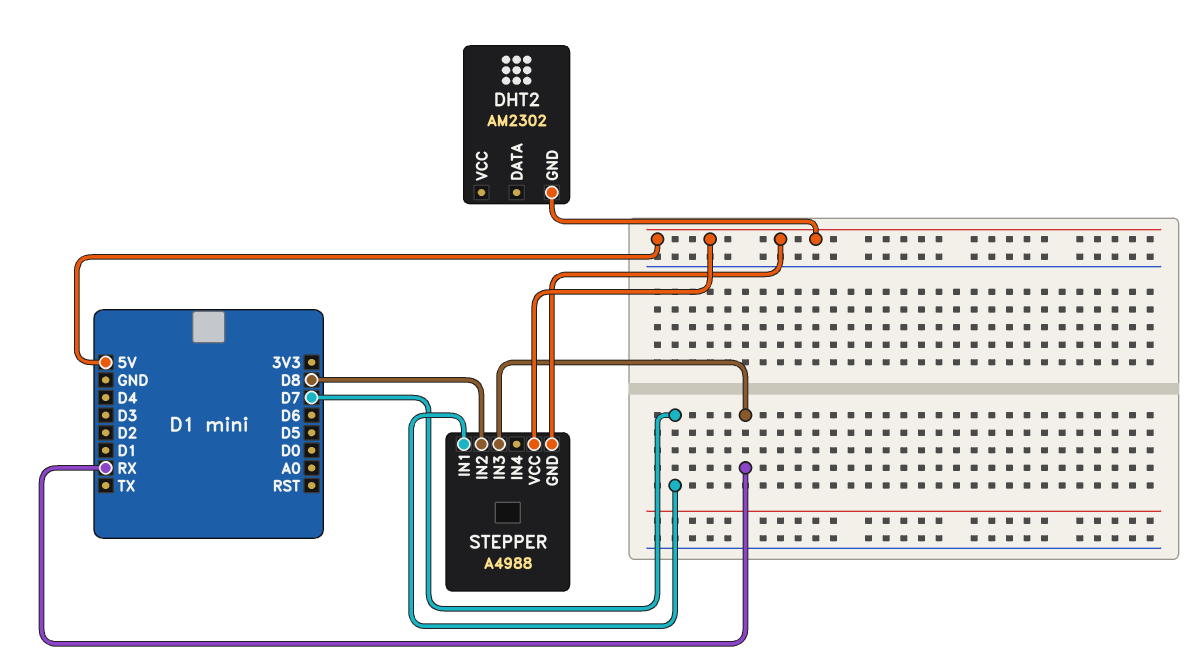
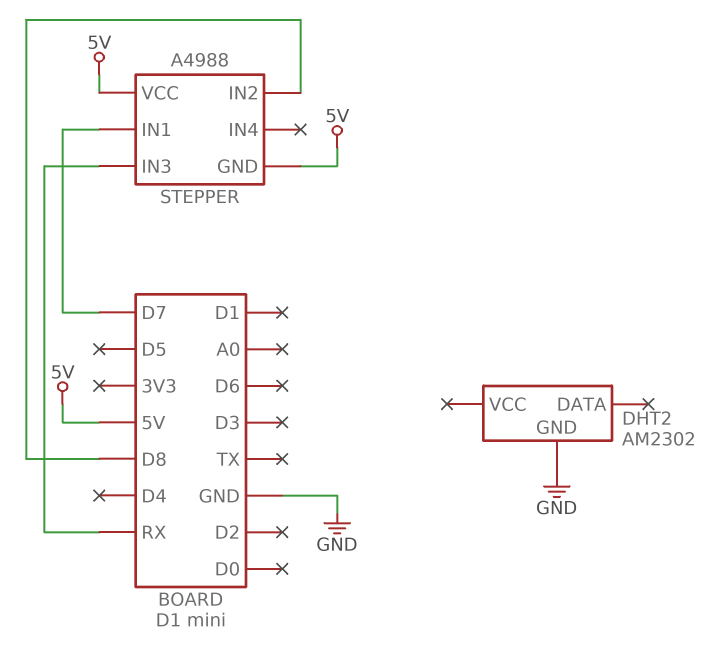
DHT2 pin GND: 5V -> GND

